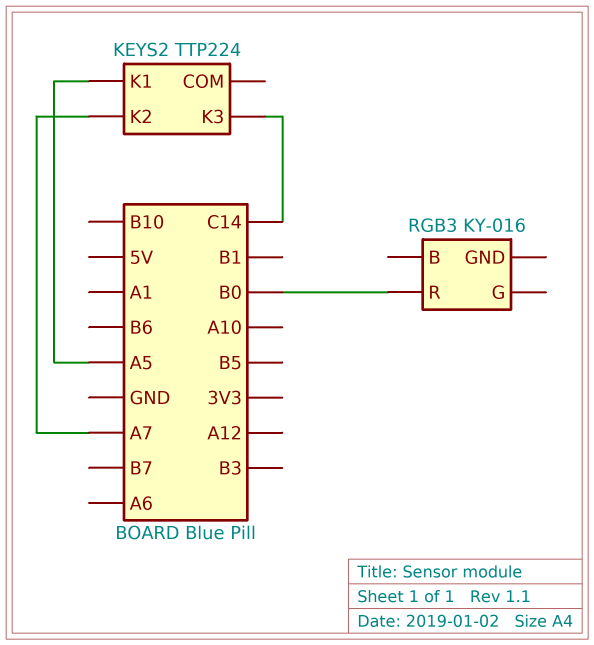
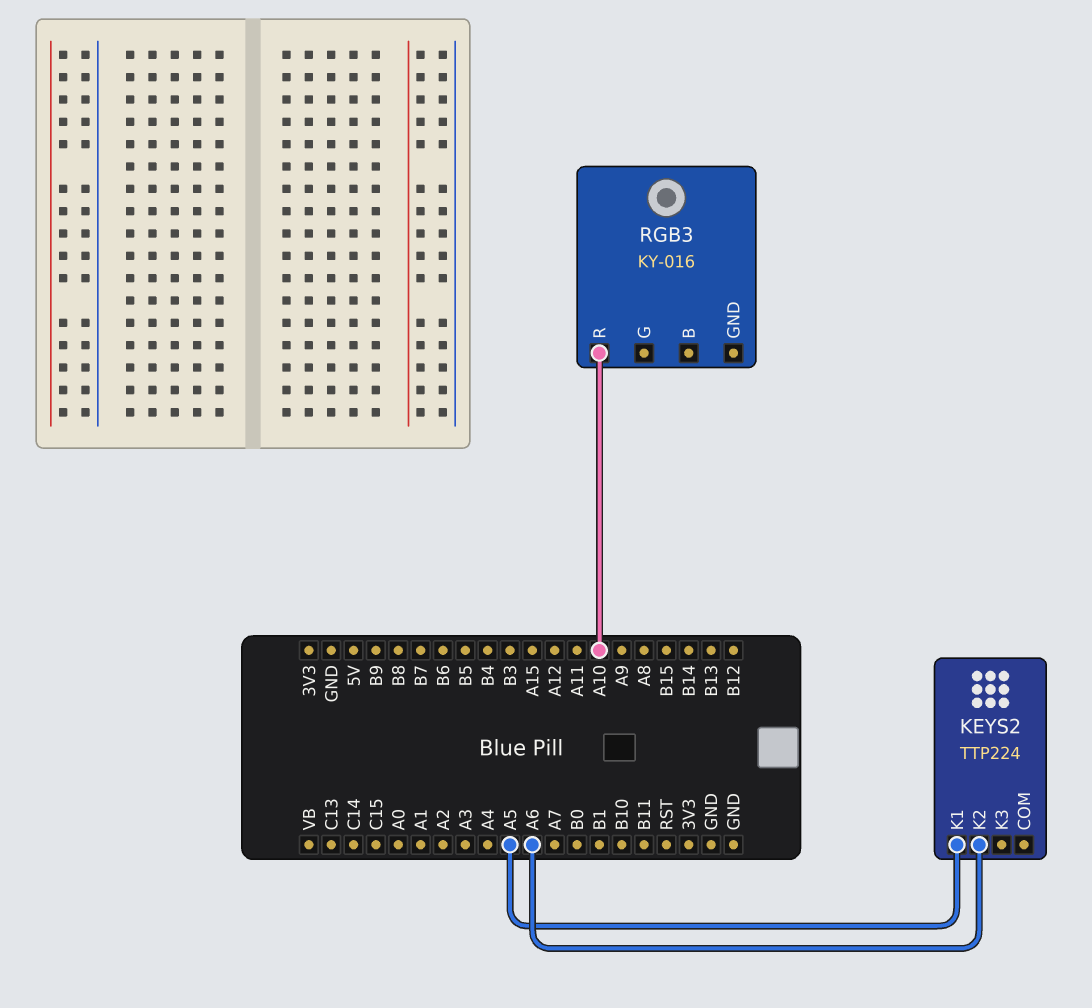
KEYS2 pin K2: A7 -> A6
KEYS2 pin K3: C14 -> none
RGB3 pin R: B0 -> A10

